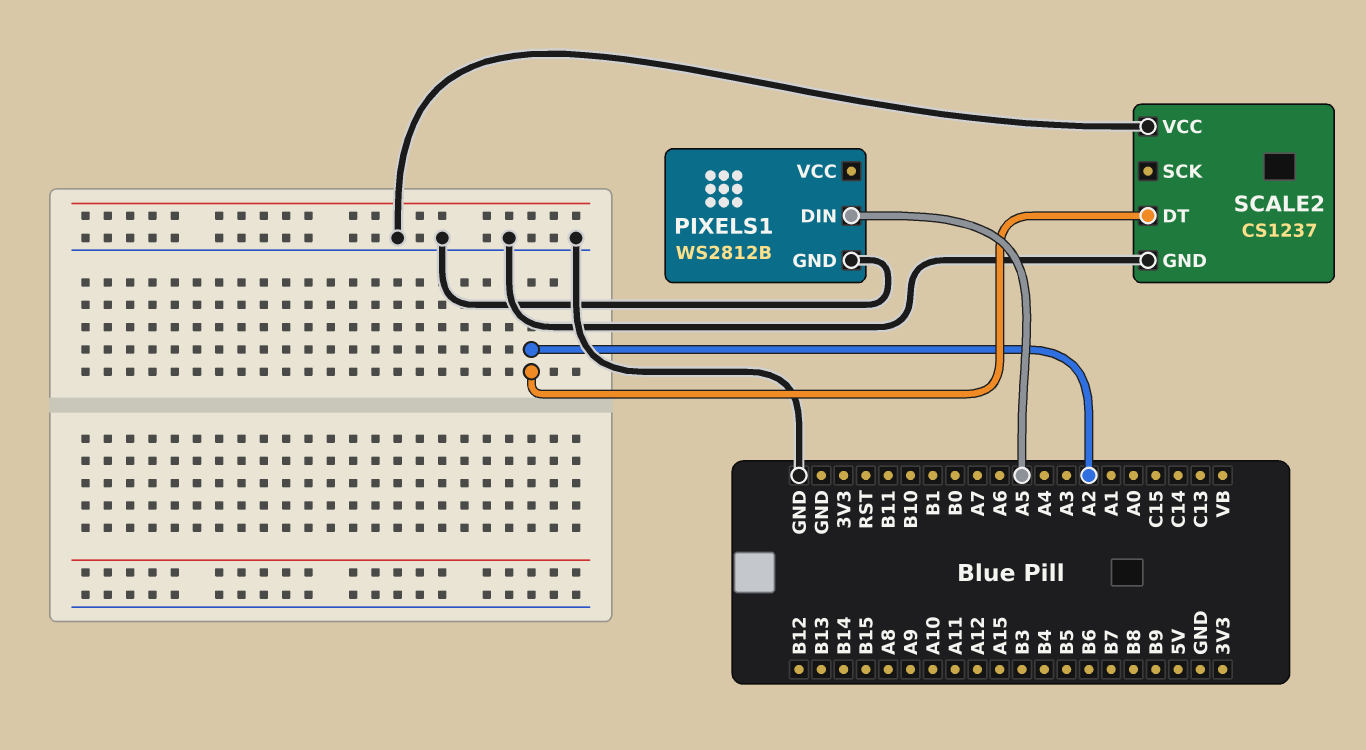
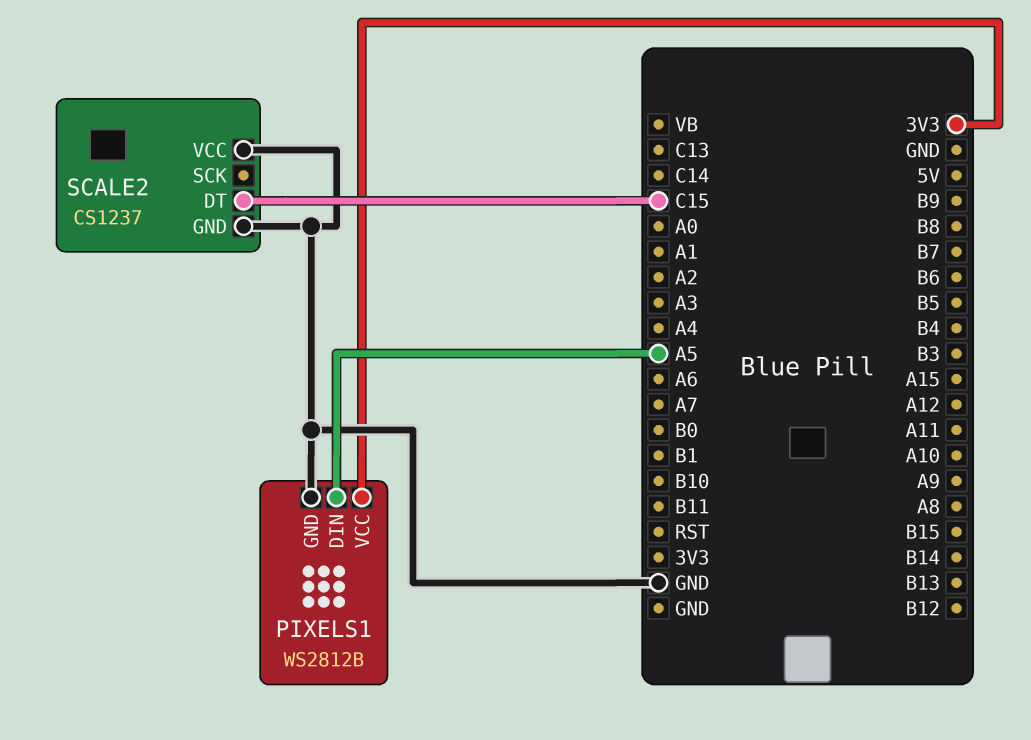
PIXELS1 pin VCC: none -> 3V3
SCALE2 pin DT: A2 -> C15

